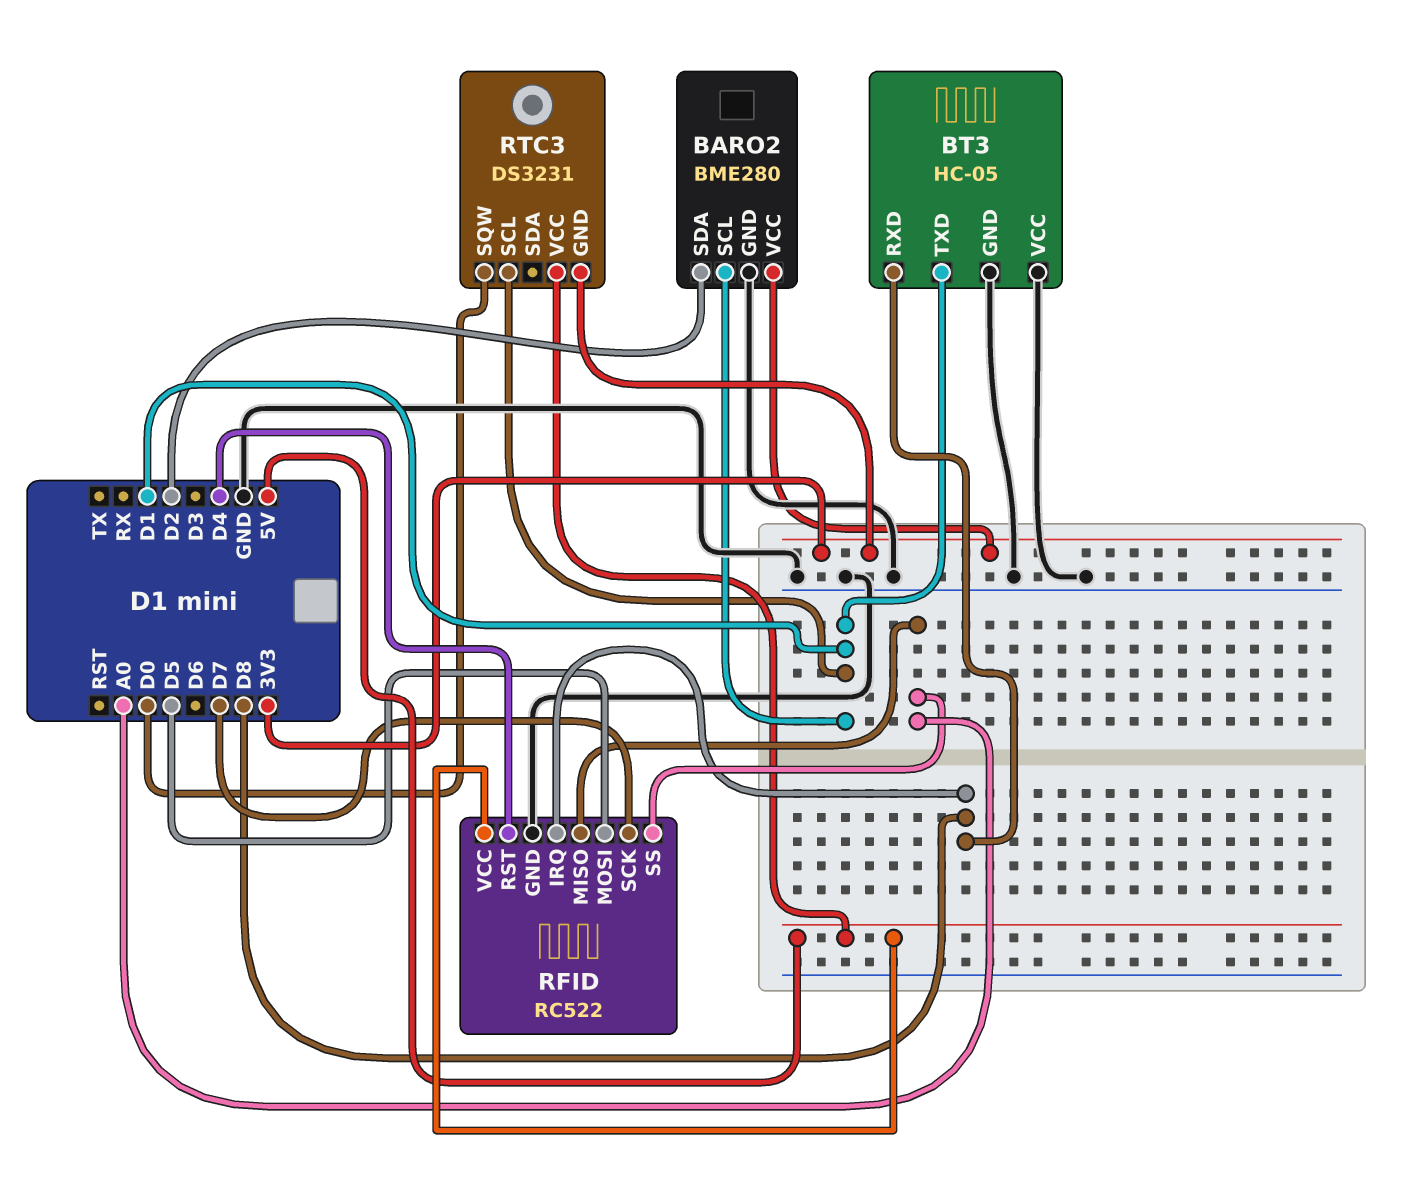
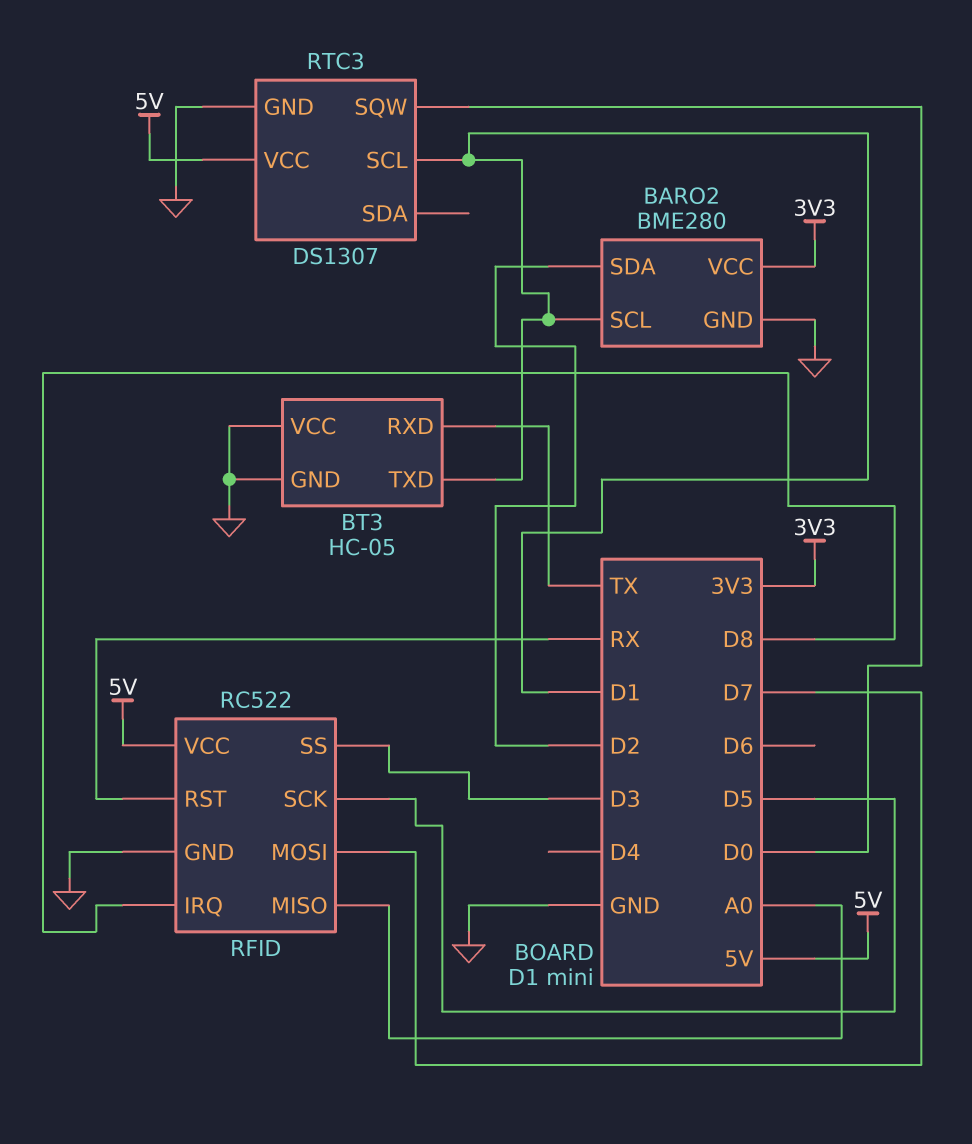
BT3 pin RXD: D8 -> TX
RFID pin MOSI: D5 -> D7
RFID pin RST: D4 -> RX
RFID pin SCK: D7 -> D5
RFID pin SS: A0 -> D3
RTC3: DS3231 -> DS1307
RTC3 pin GND: 3V3 -> GND

